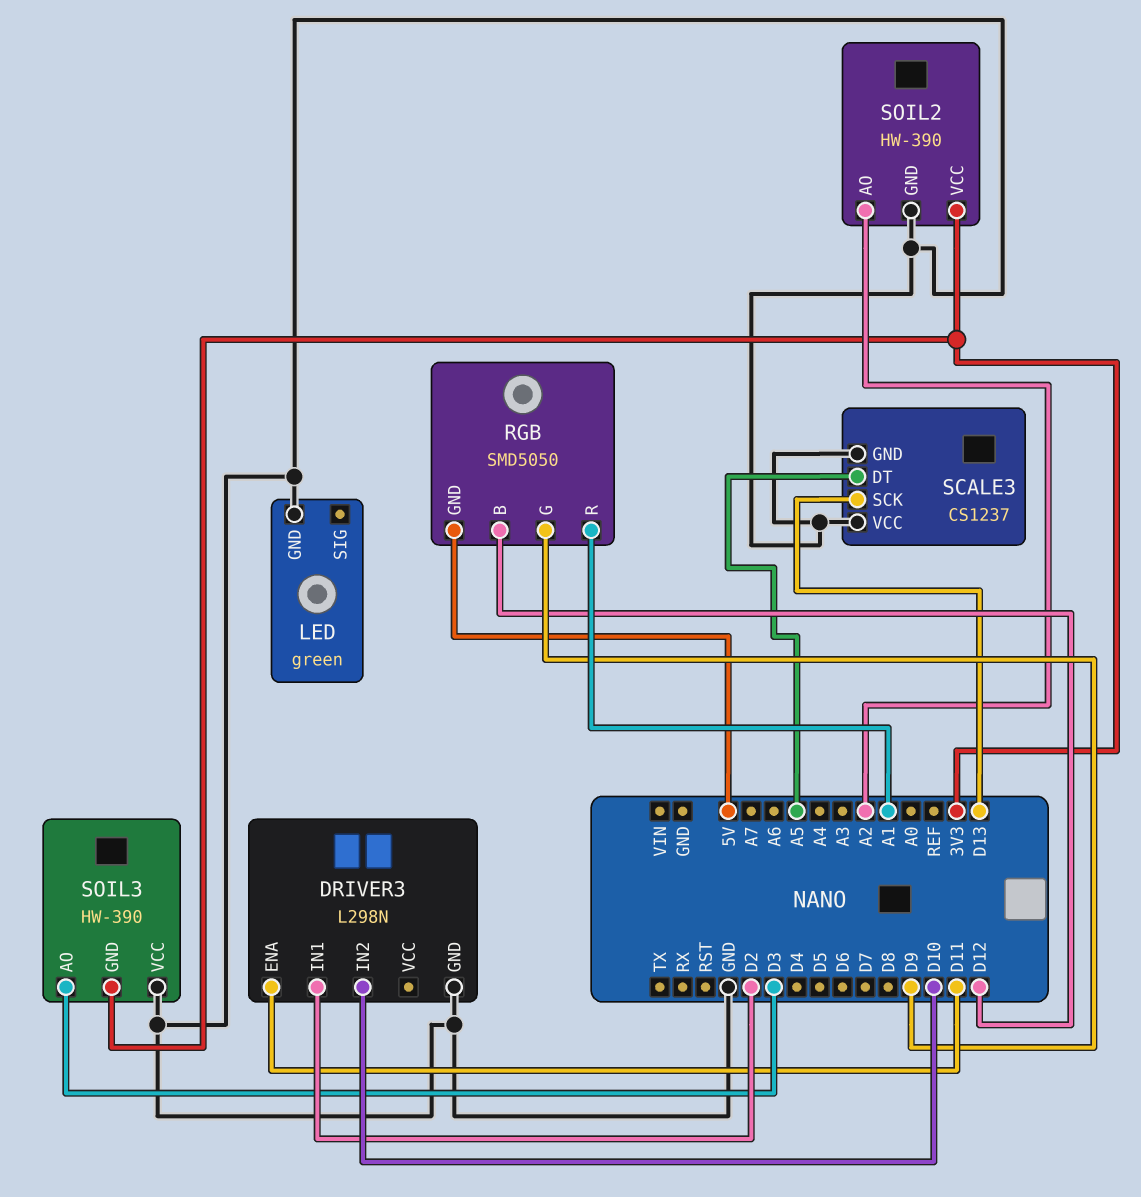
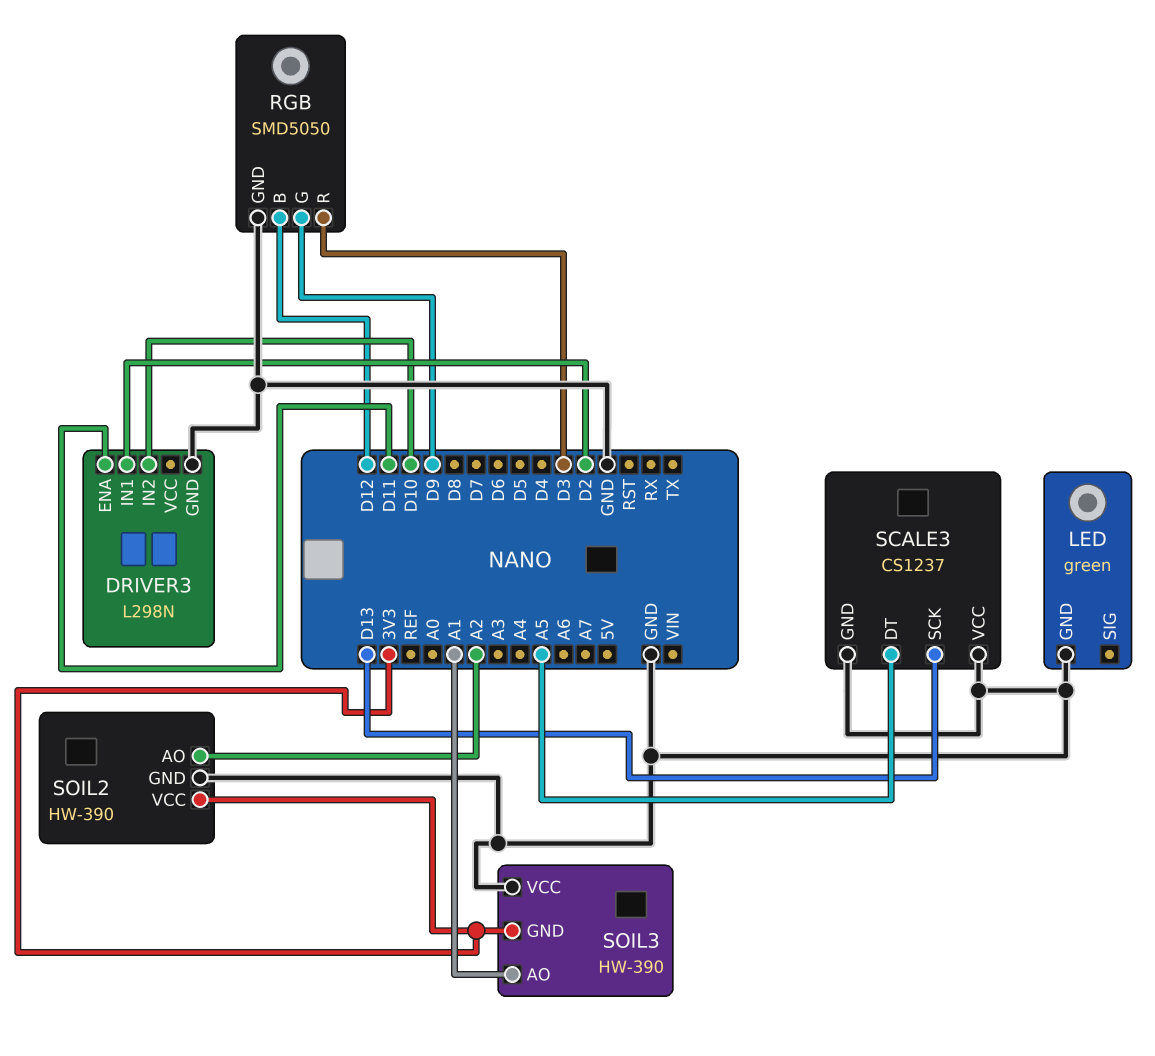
RGB pin GND: 5V -> GND
RGB pin R: A1 -> D3
SOIL3 pin AO: D3 -> A1

